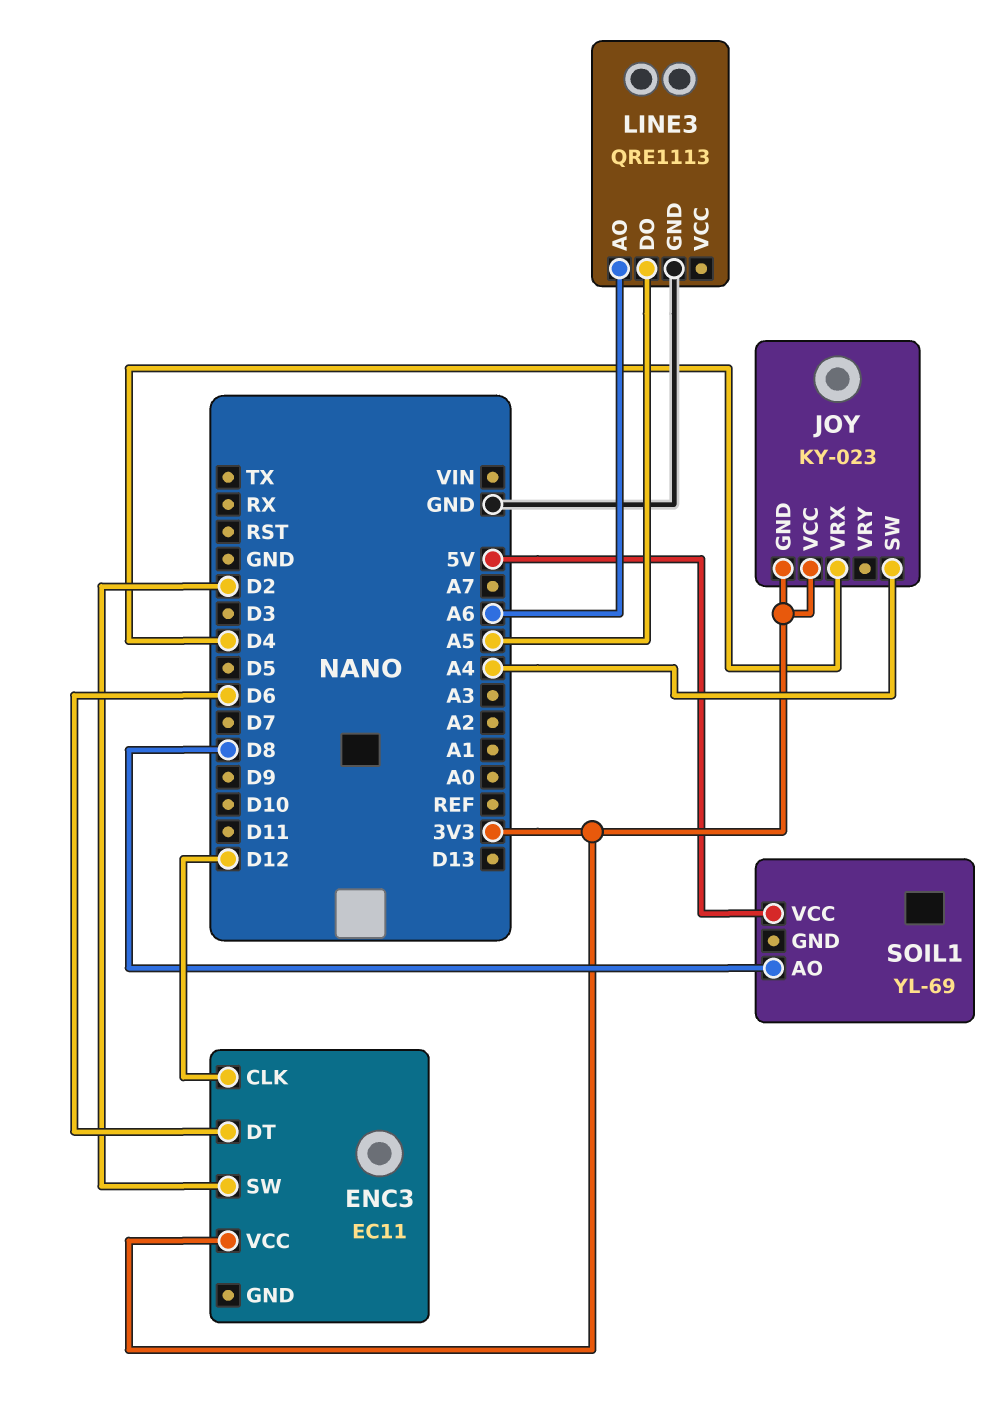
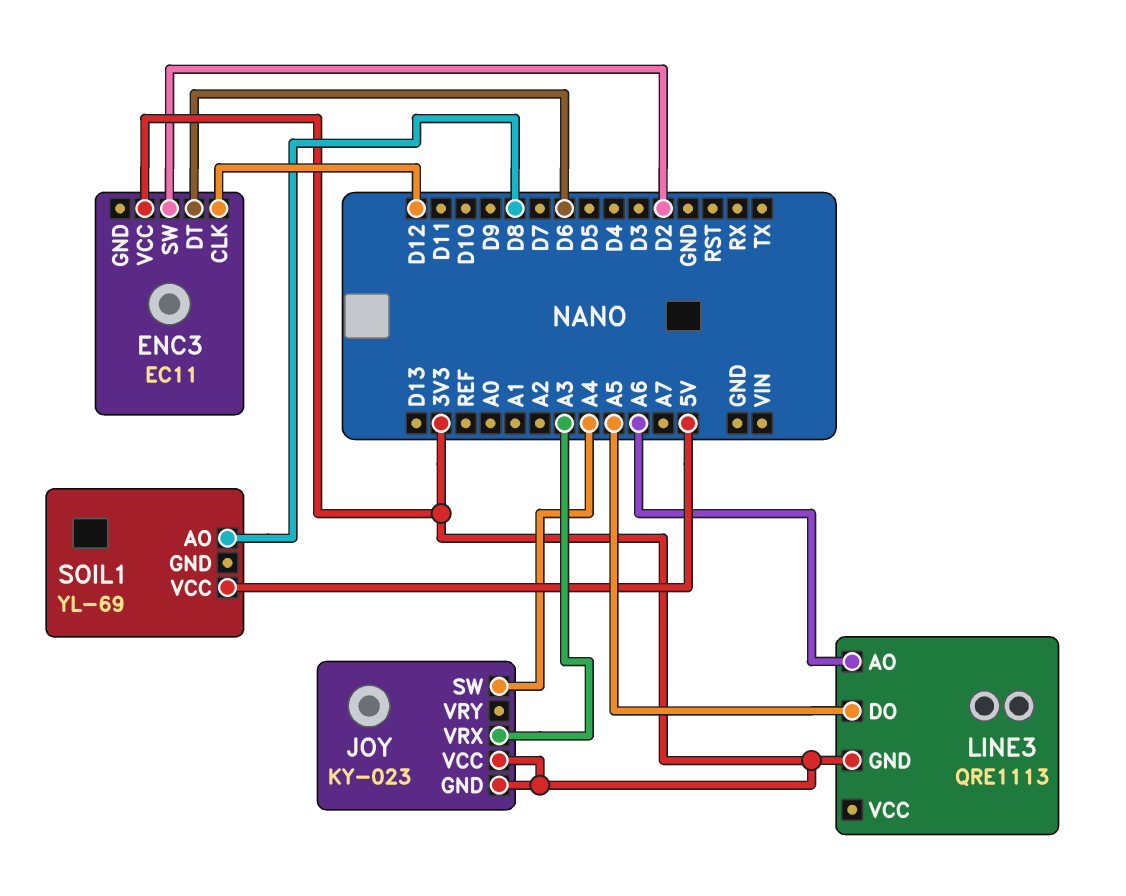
JOY pin VRX: D4 -> A3
LINE3 pin GND: GND -> 3V3

